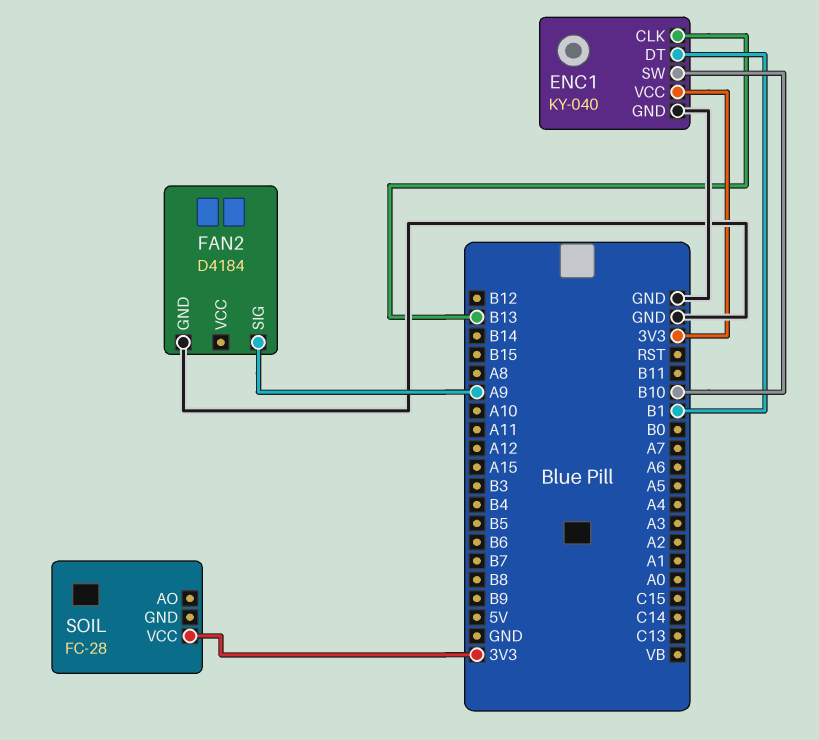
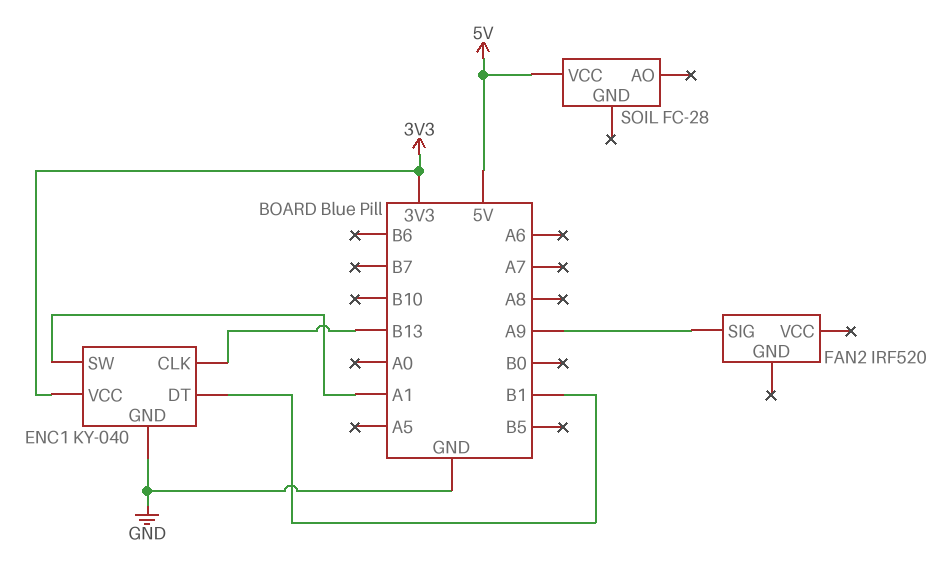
ENC1 pin SW: B10 -> A1
FAN2: D4184 -> IRF520
FAN2 pin GND: GND -> none
SOIL pin VCC: 3V3 -> 5V

